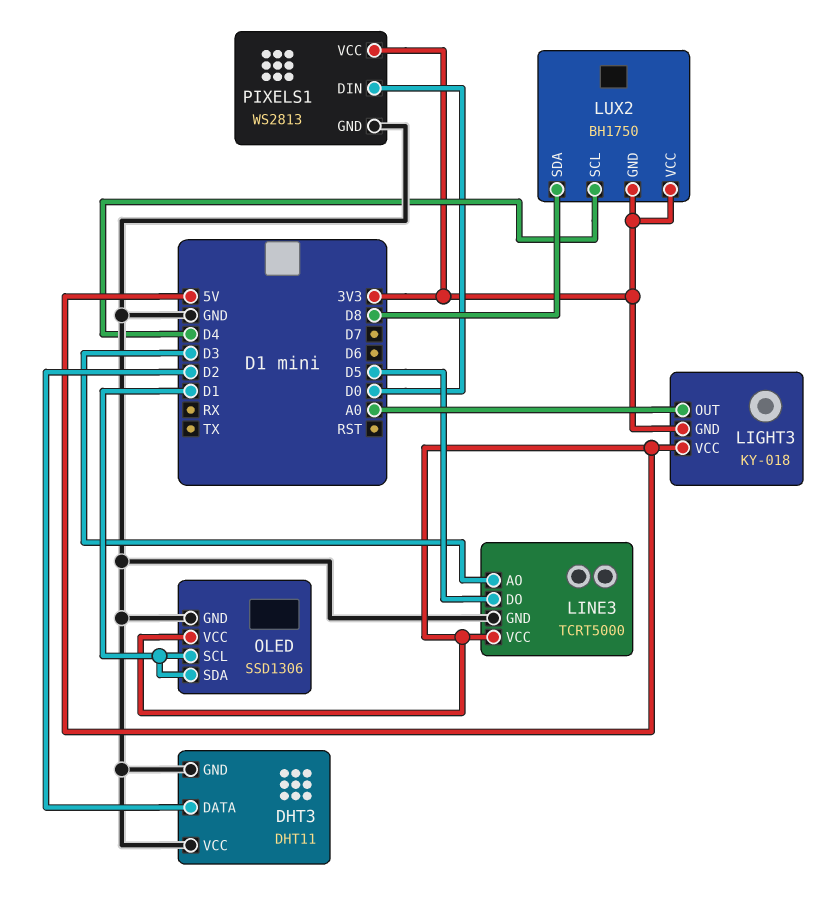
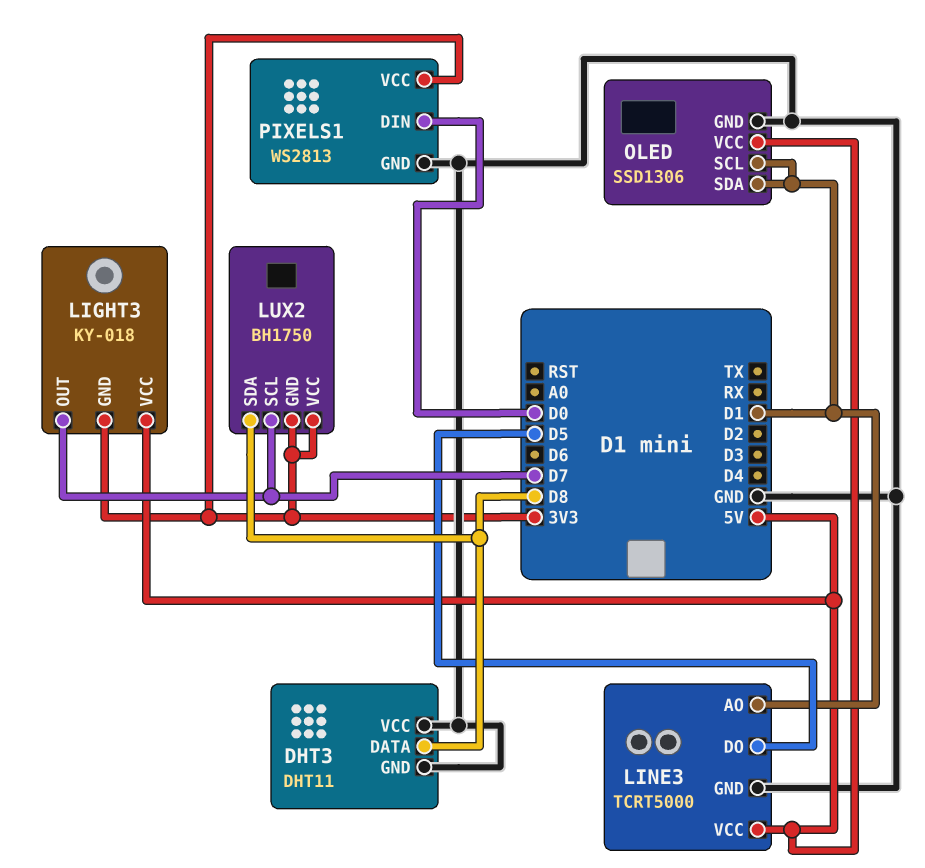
DHT3 pin DATA: D2 -> D8
LIGHT3 pin OUT: A0 -> D7
LINE3 pin AO: D3 -> D1
LUX2 pin SCL: D4 -> D7

